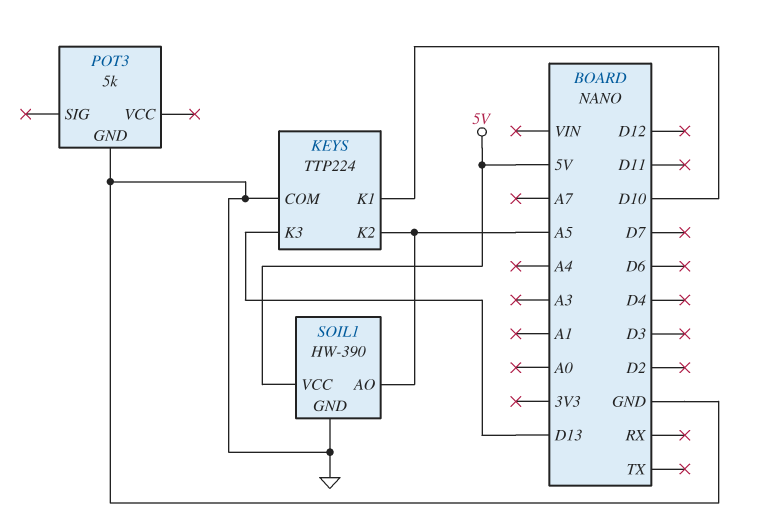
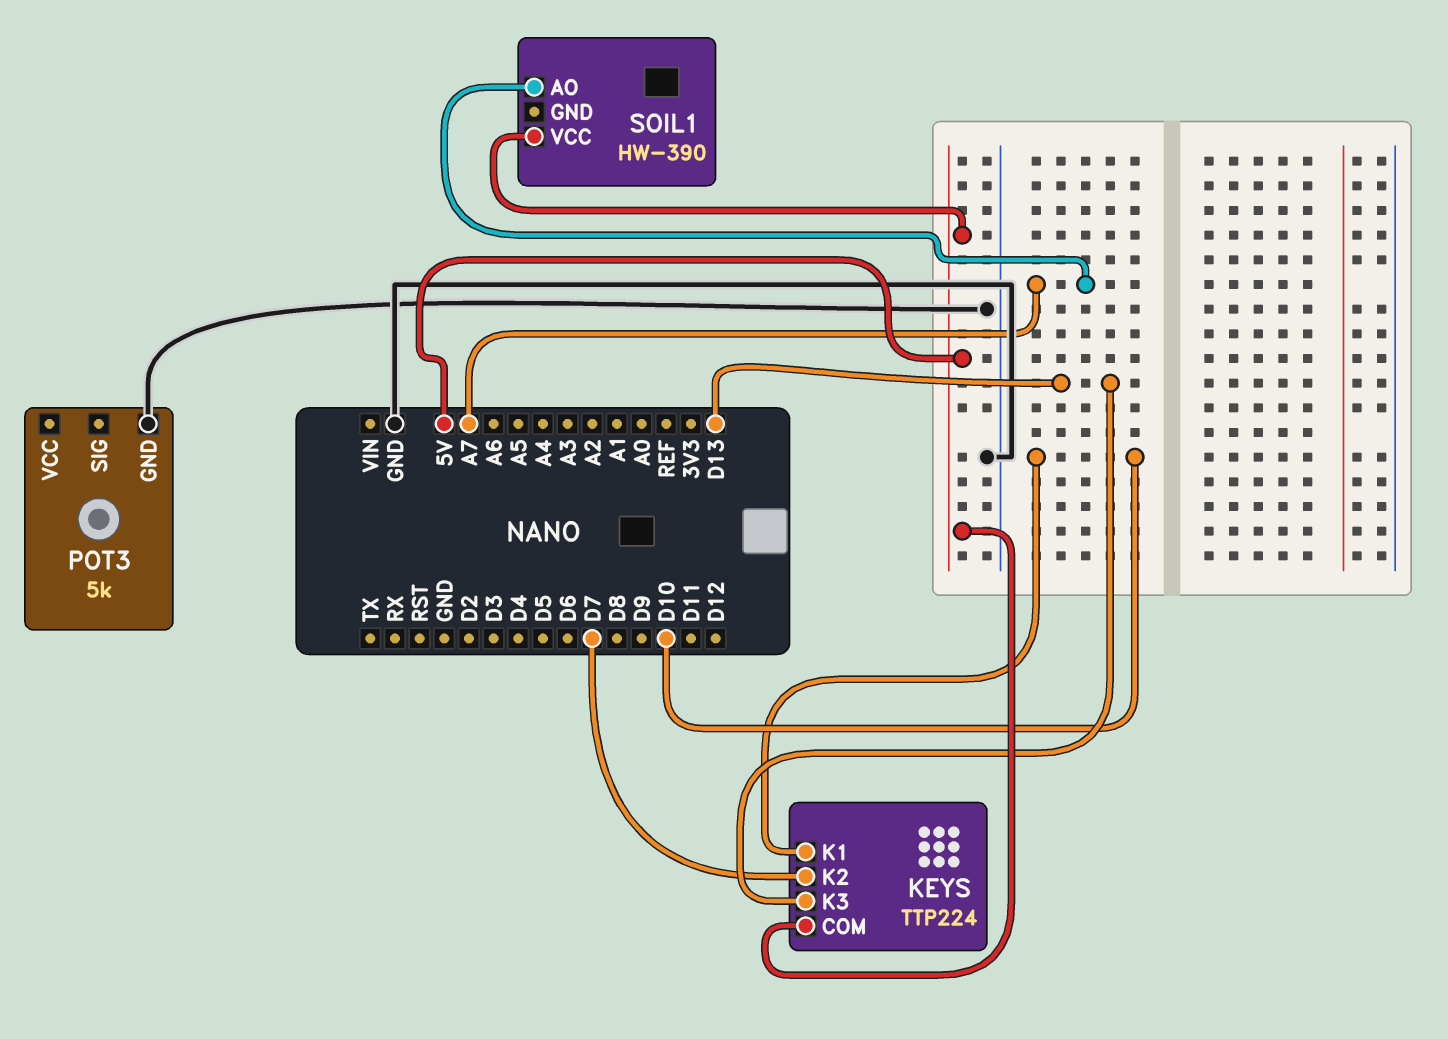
KEYS pin COM: GND -> 5V
KEYS pin K2: A5 -> D7
SOIL1 pin AO: A5 -> A7
SOIL1 pin GND: GND -> none

